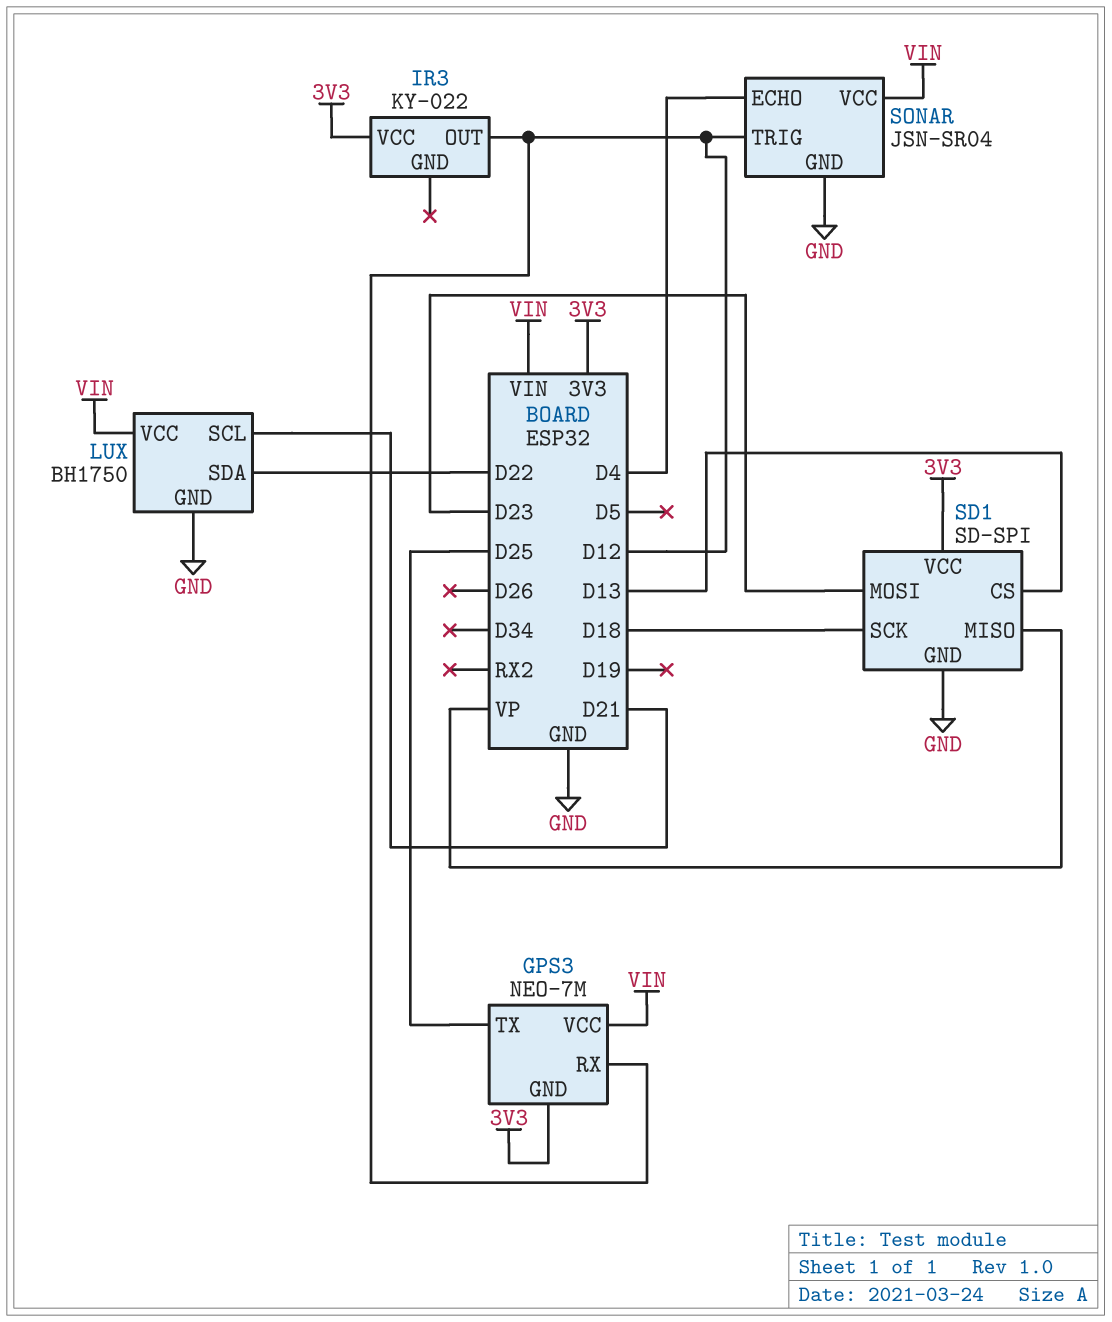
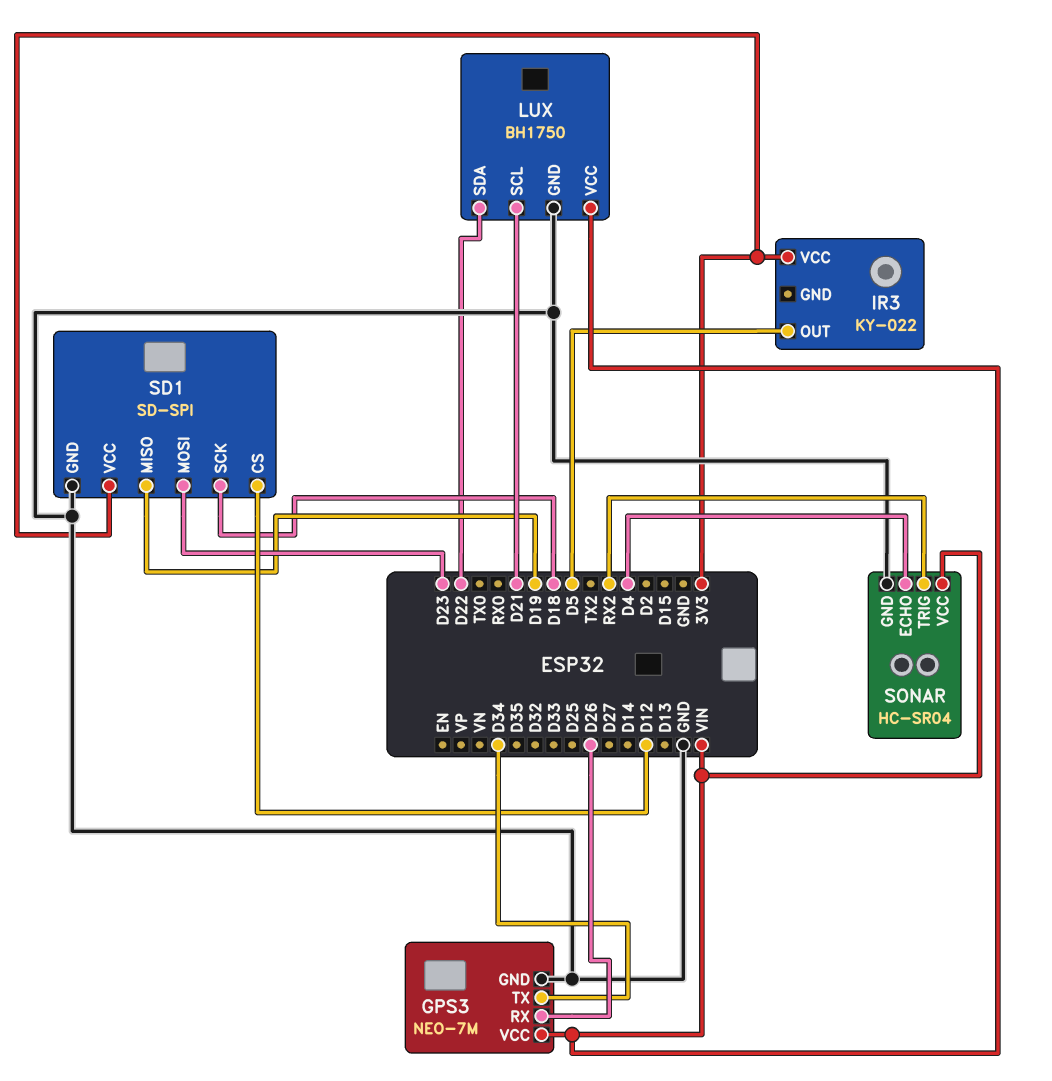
GPS3 pin GND: 3V3 -> GND
GPS3 pin RX: D12 -> D26
GPS3 pin TX: D25 -> D34
IR3 pin OUT: D12 -> D5
SD1 pin CS: D13 -> D12
SD1 pin MISO: VP -> D19
SONAR: JSN-SR04 -> HC-SR04
SONAR pin TRIG: D12 -> RX2

